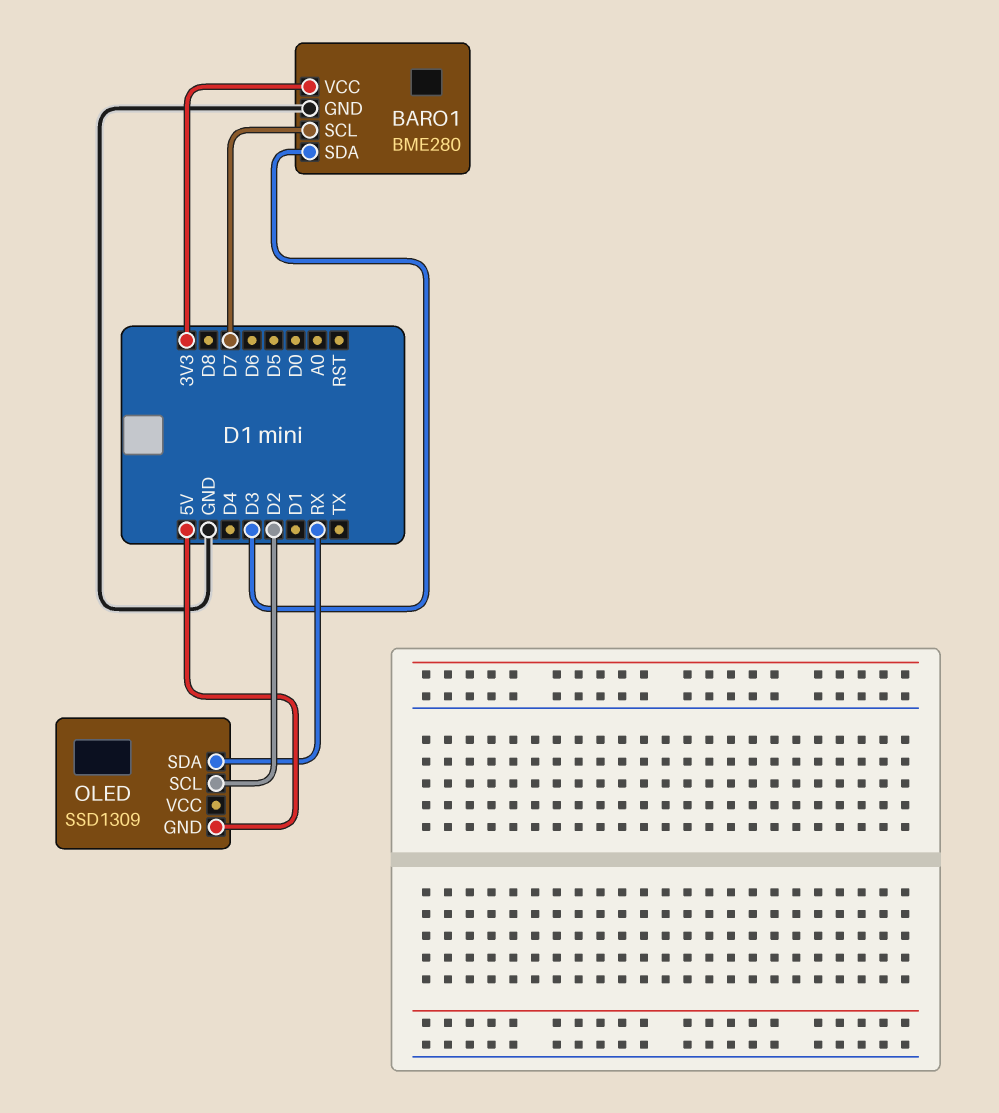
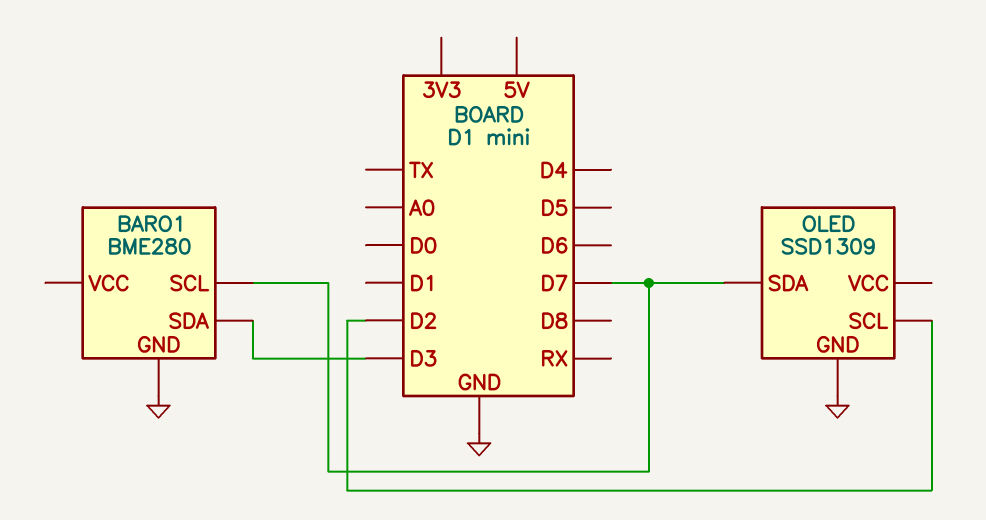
BARO1 pin VCC: 3V3 -> none
OLED pin GND: 5V -> GND
OLED pin SDA: RX -> D7

